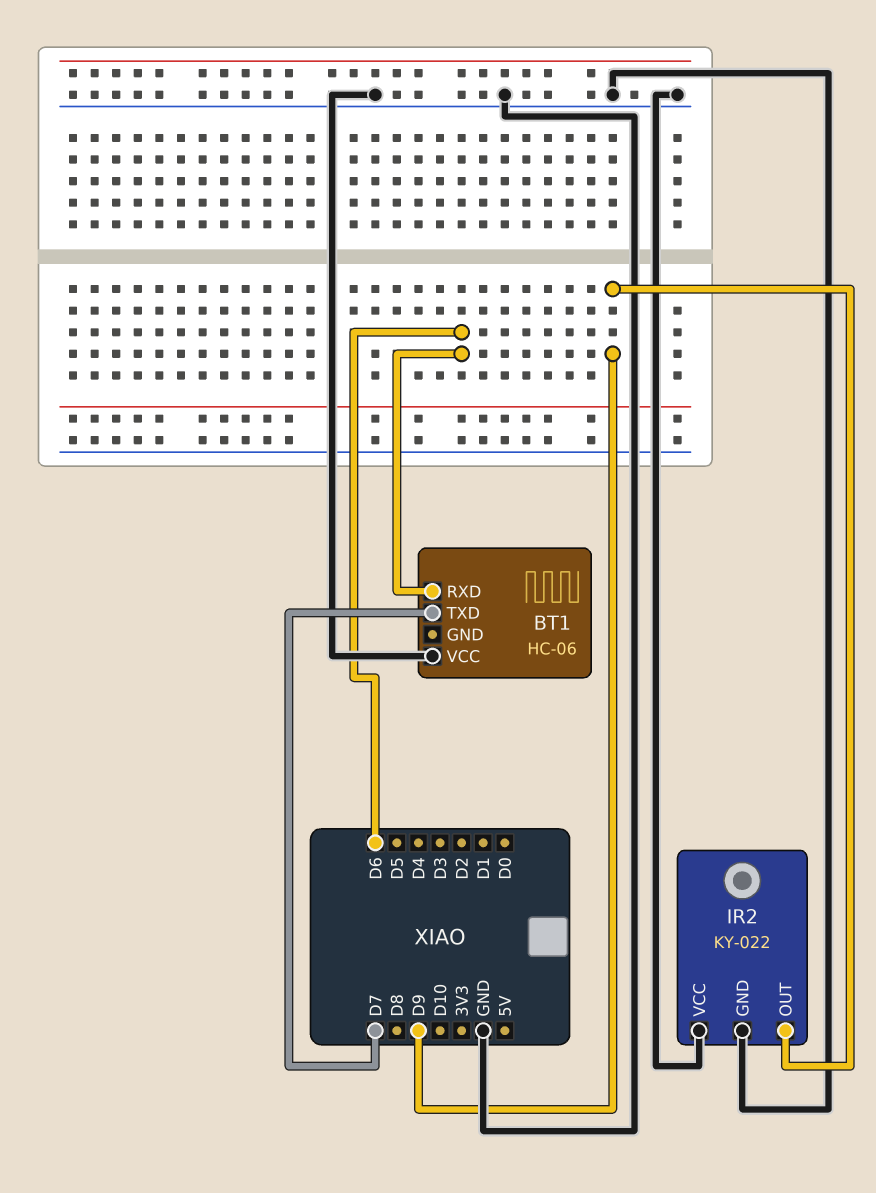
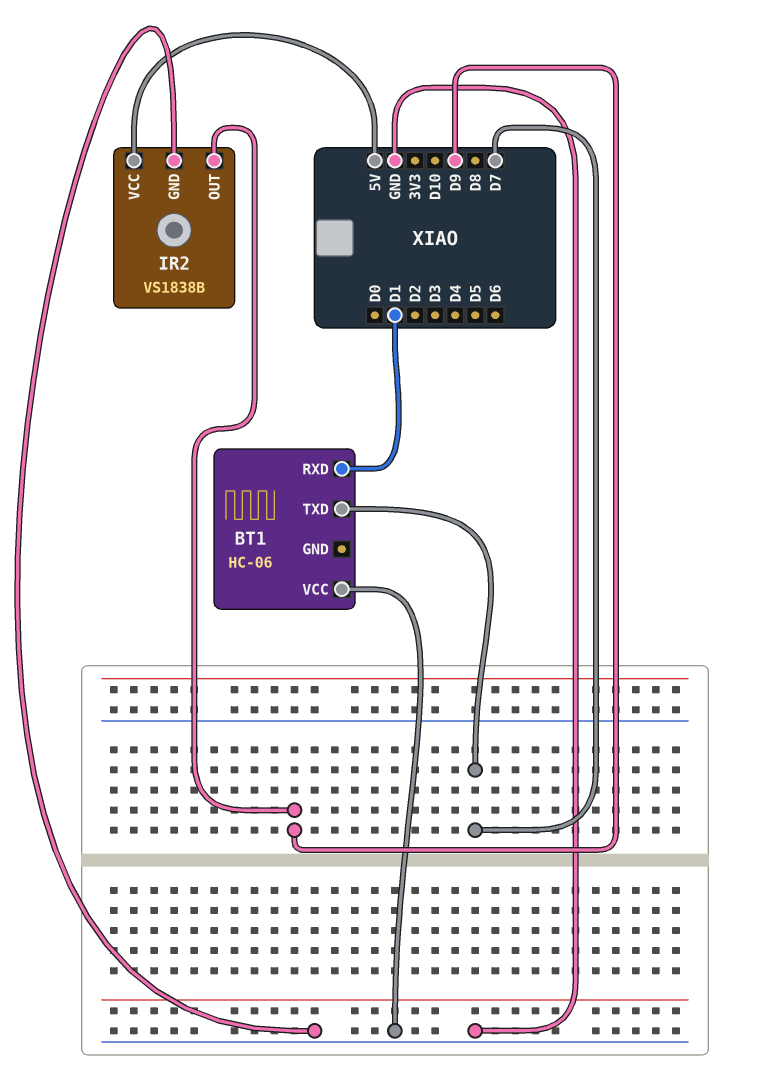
BT1 pin RXD: D6 -> D1
IR2: KY-022 -> VS1838B
IR2 pin VCC: GND -> 5V

